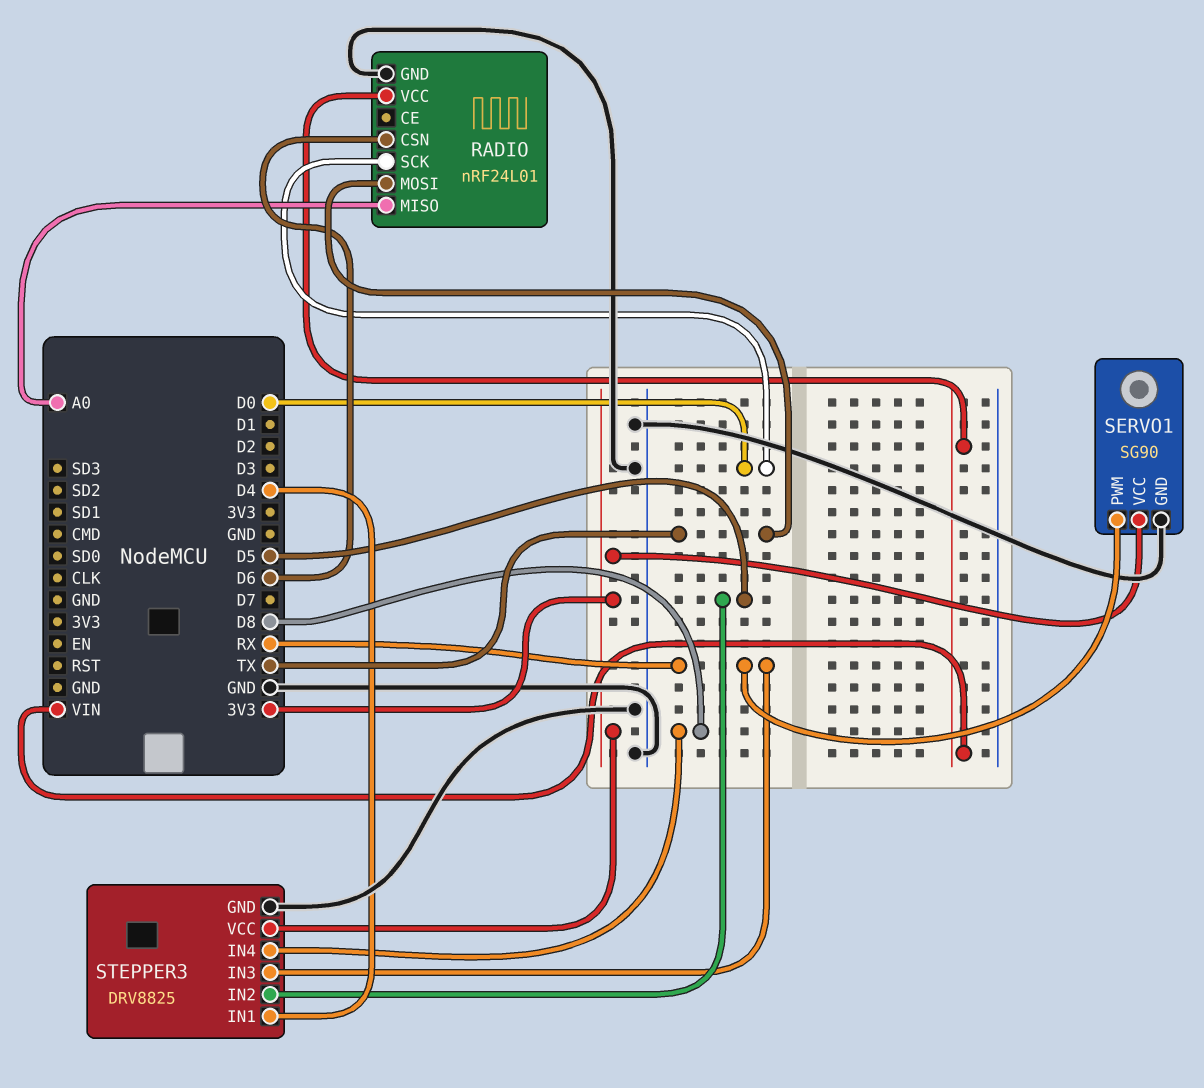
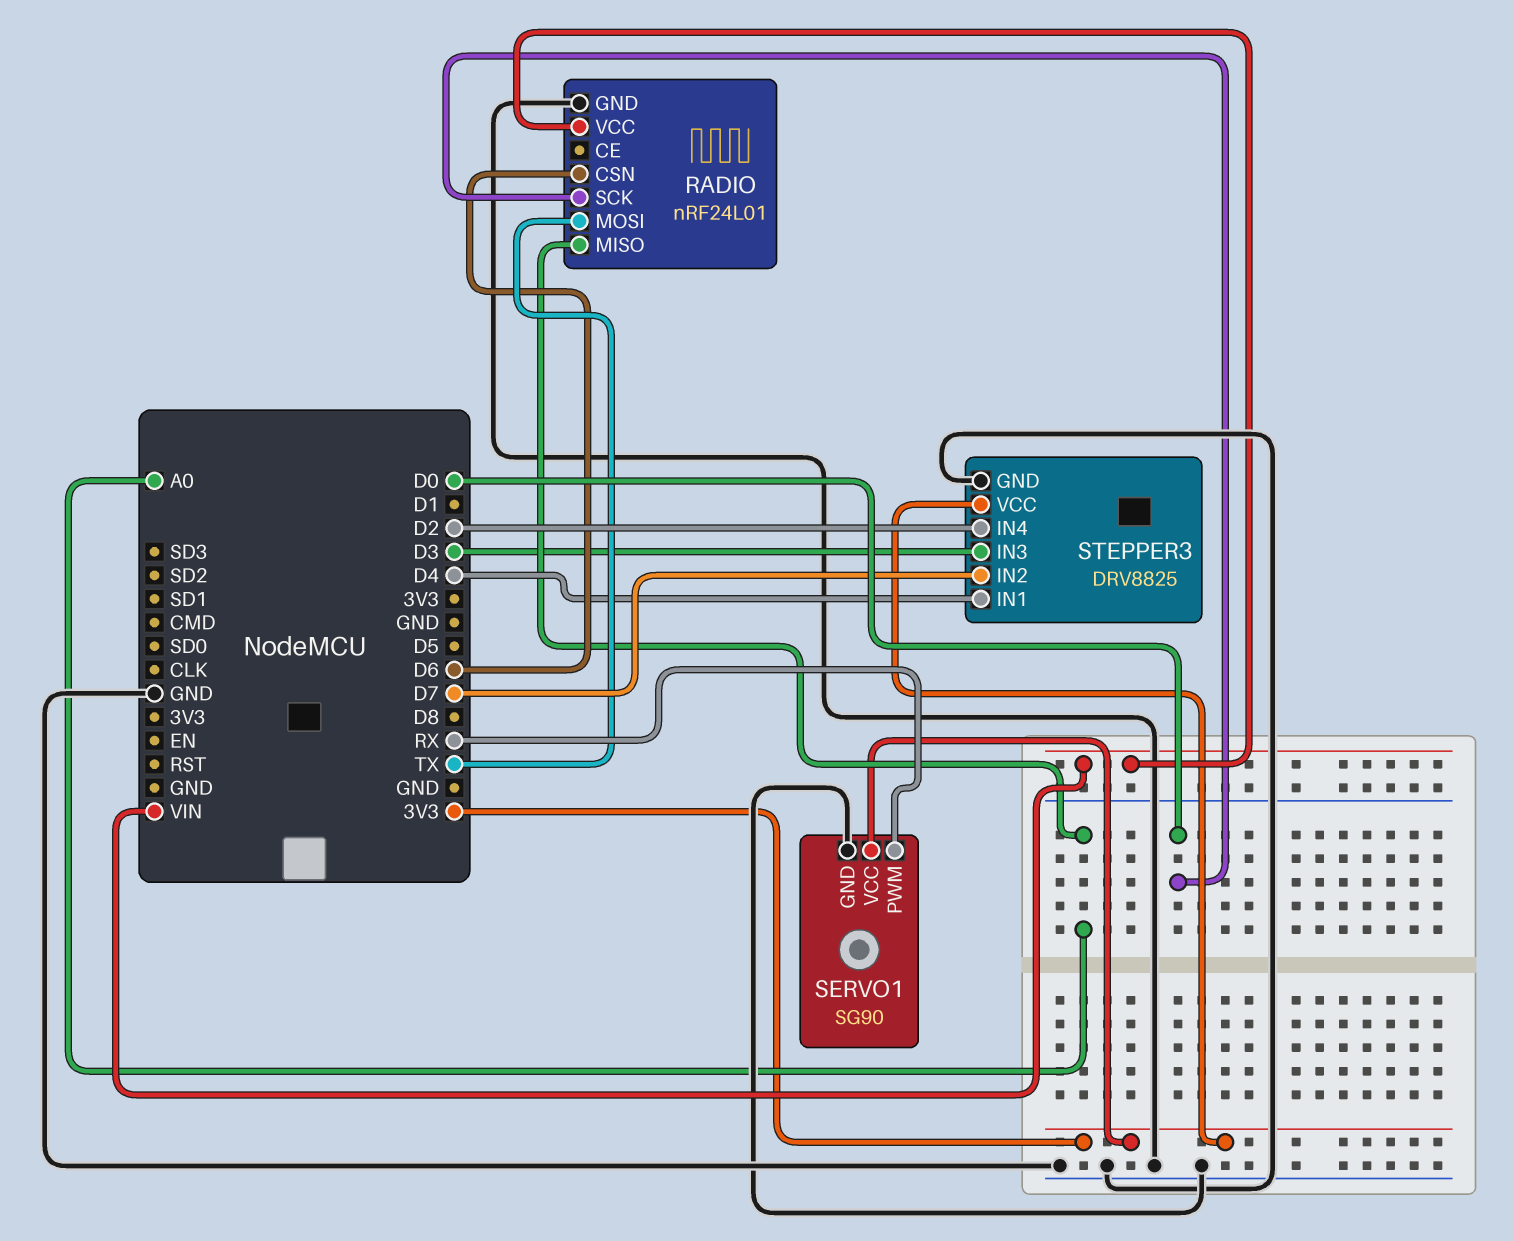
STEPPER3 pin IN2: D5 -> D7
STEPPER3 pin IN3: RX -> D3
STEPPER3 pin IN4: D8 -> D2

